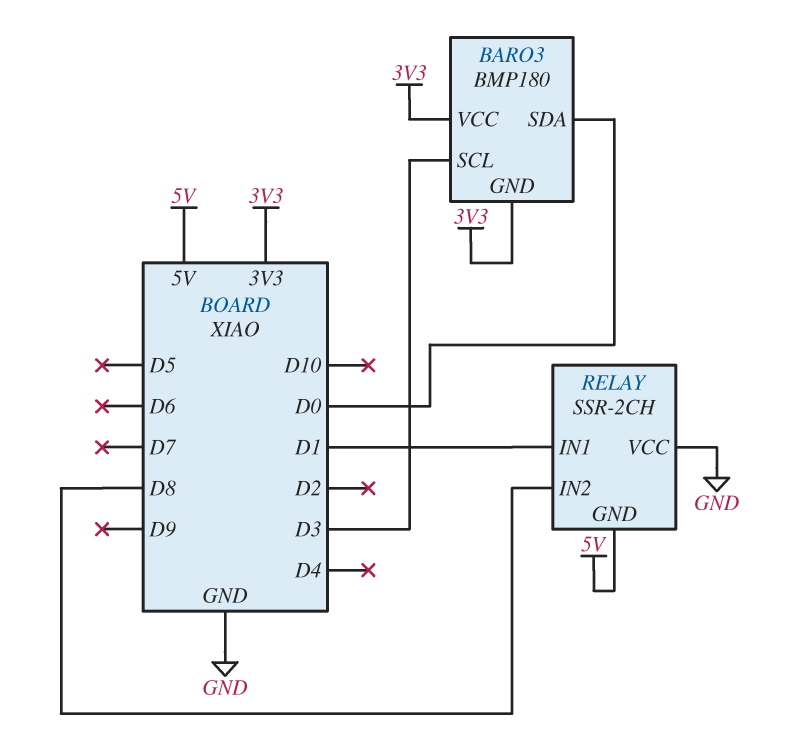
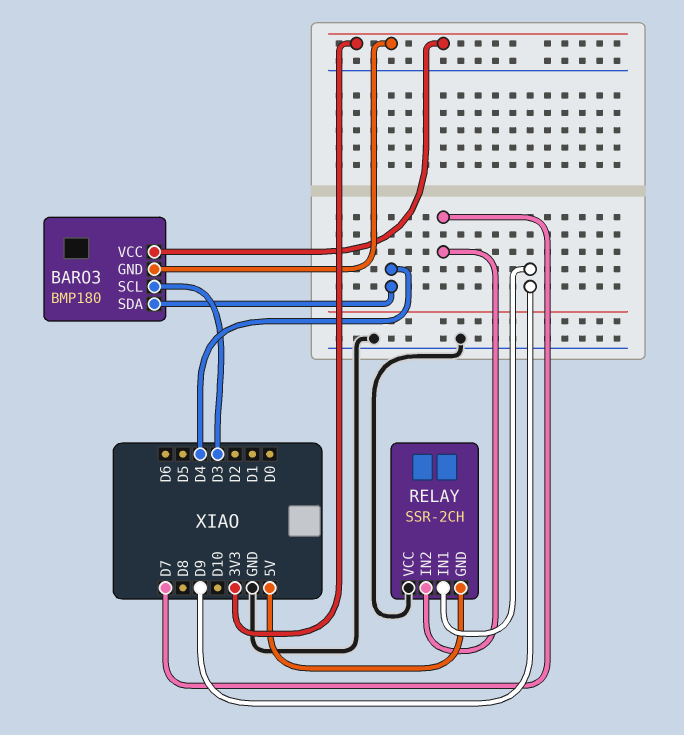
BARO3 pin SDA: D0 -> D4
RELAY pin IN1: D1 -> D9
RELAY pin IN2: D8 -> D7

